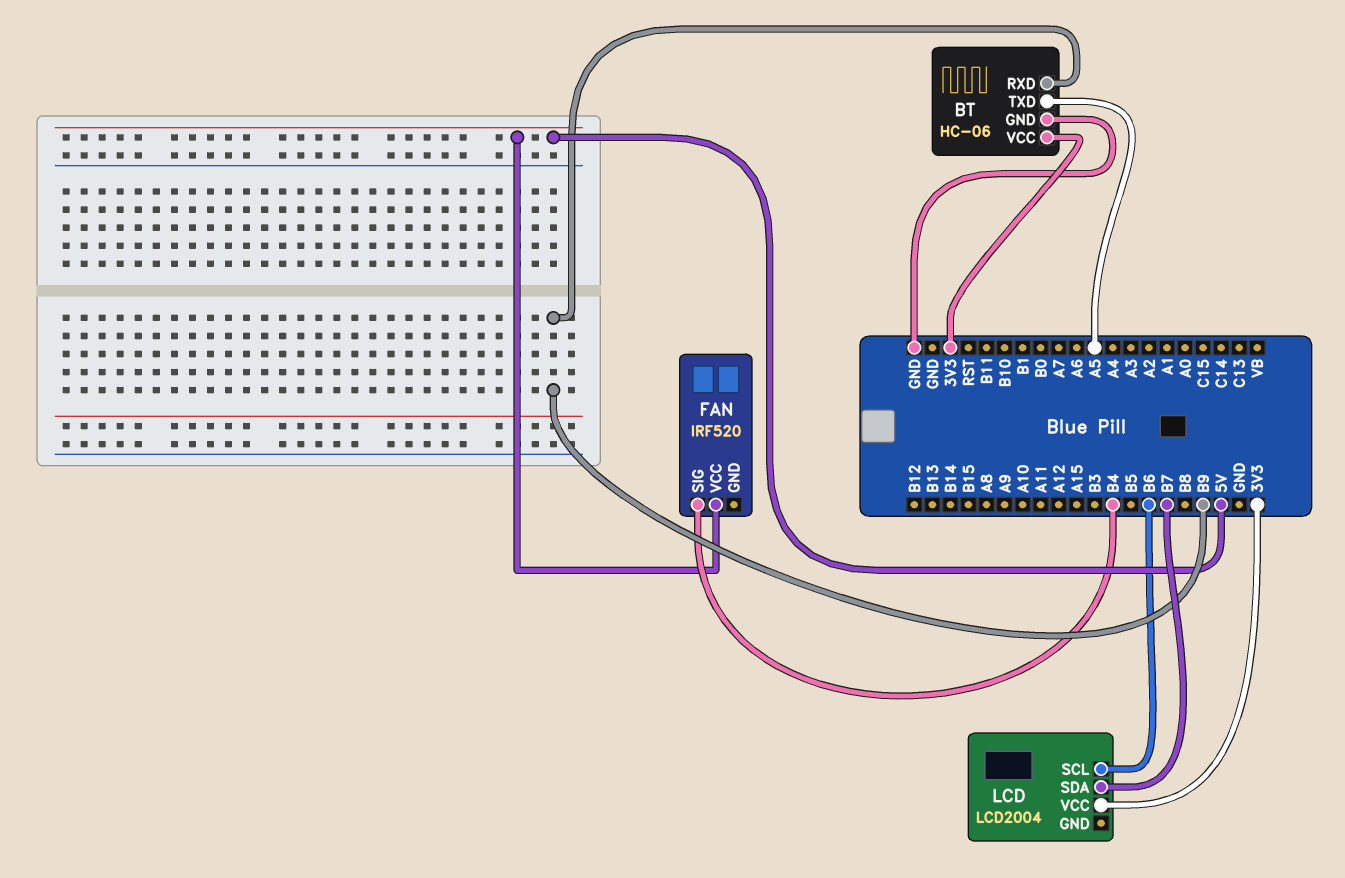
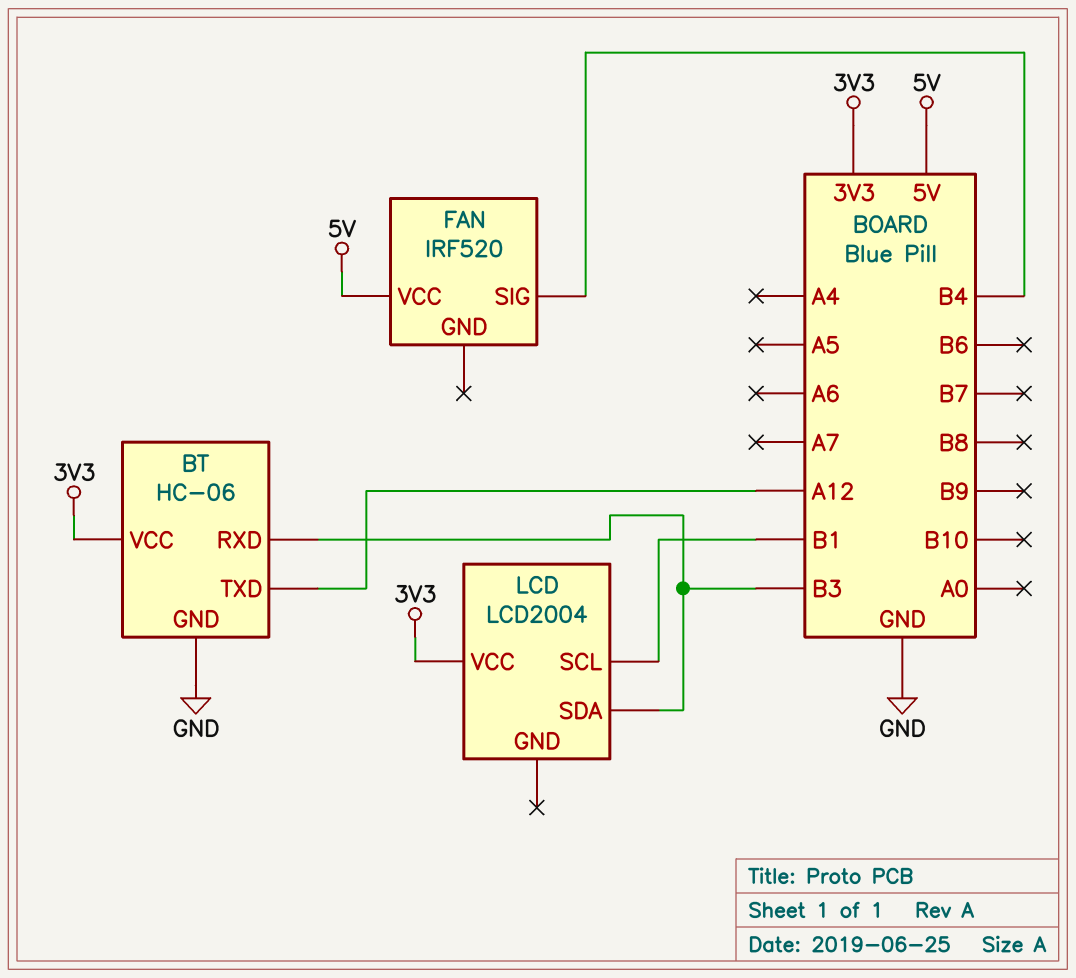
BT pin RXD: B9 -> B3
BT pin TXD: A5 -> A12
LCD pin SCL: B6 -> B1
LCD pin SDA: B7 -> B3

